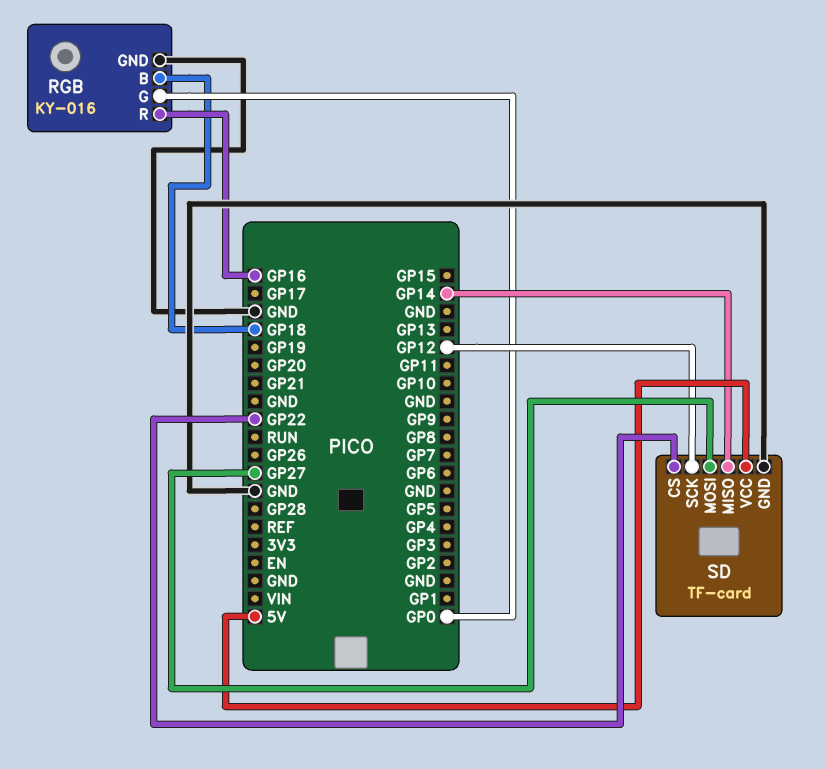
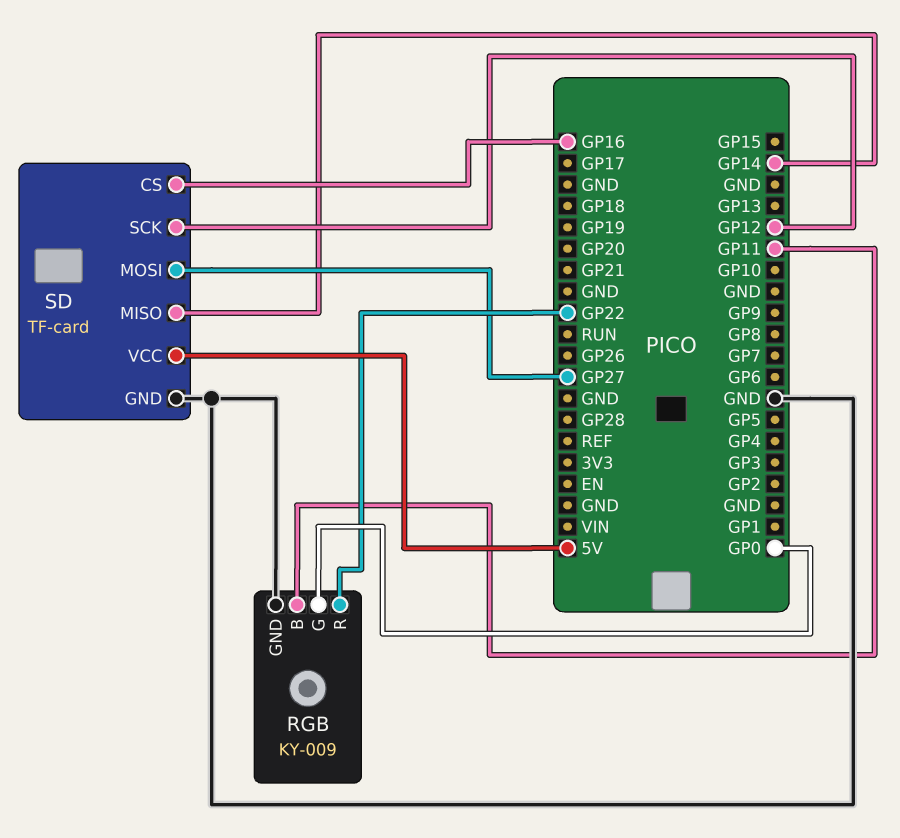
RGB: KY-016 -> KY-009
RGB pin B: GP18 -> GP11
RGB pin R: GP16 -> GP22
SD pin CS: GP22 -> GP16

